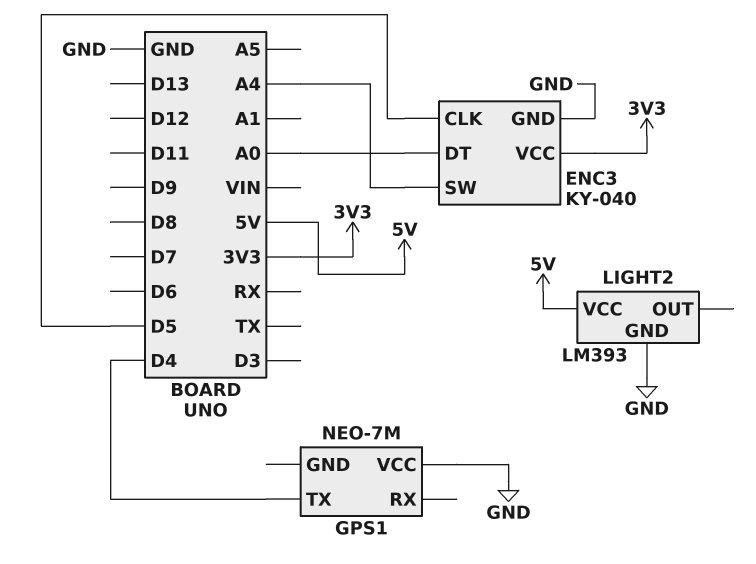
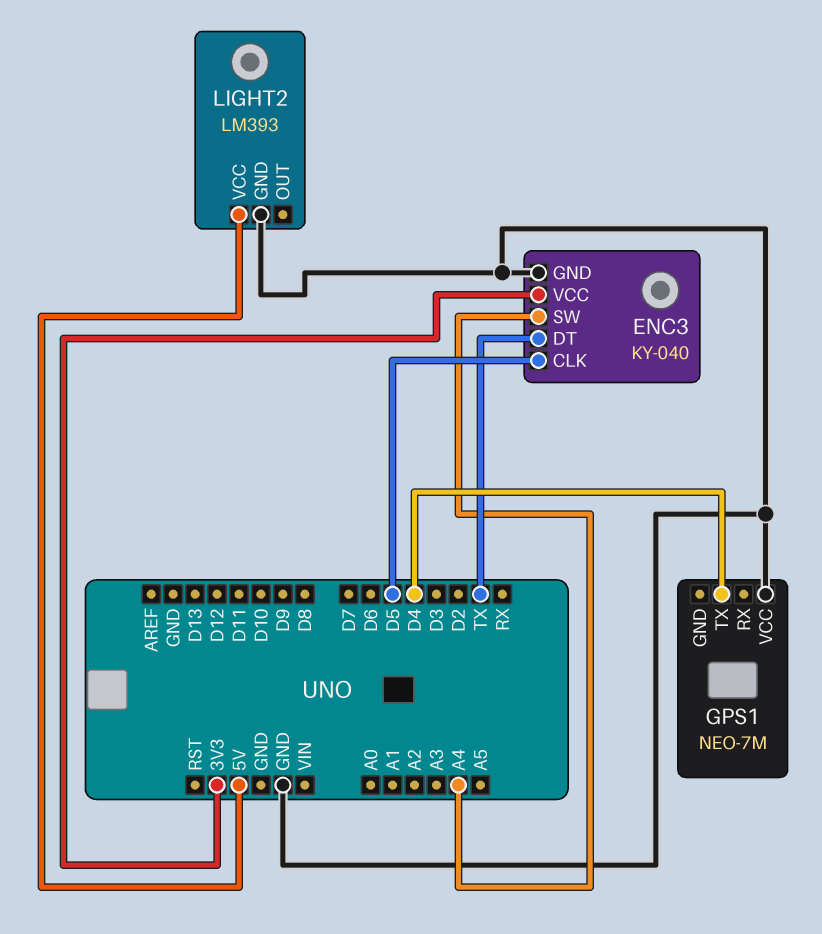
ENC3 pin DT: A0 -> TX

